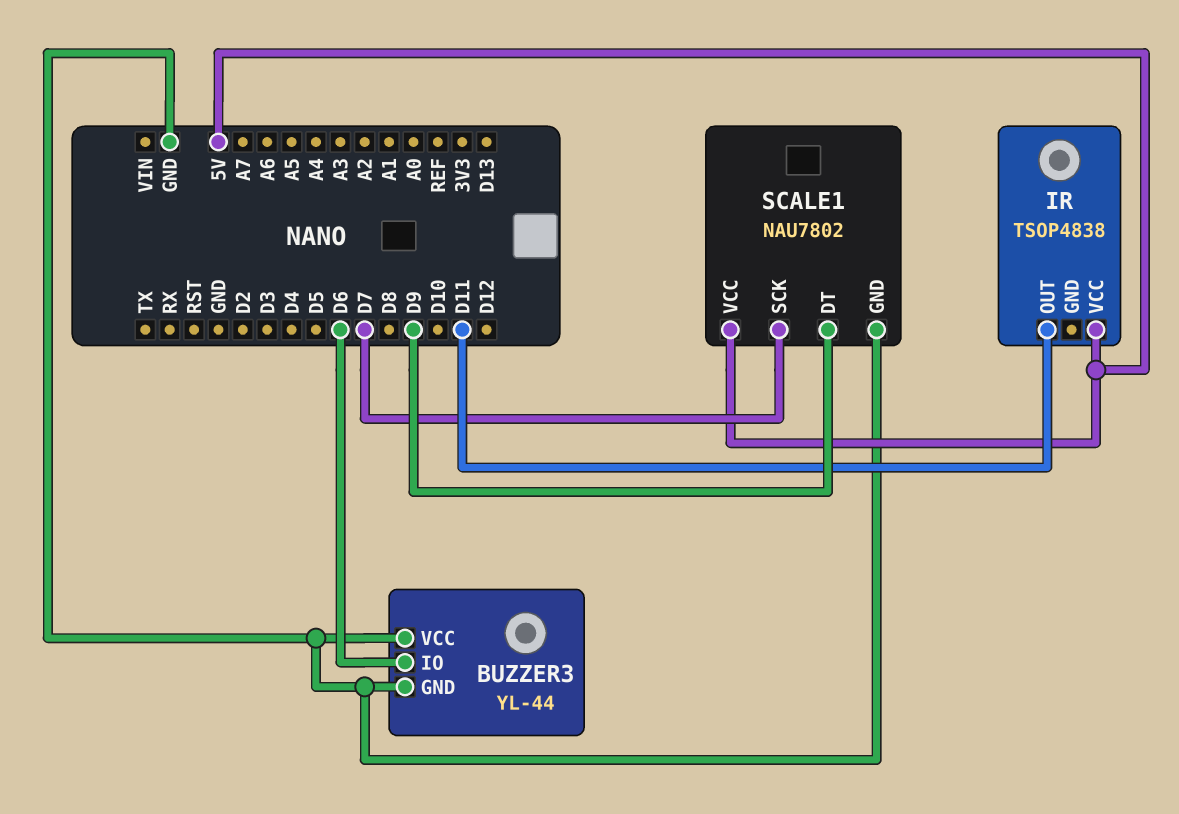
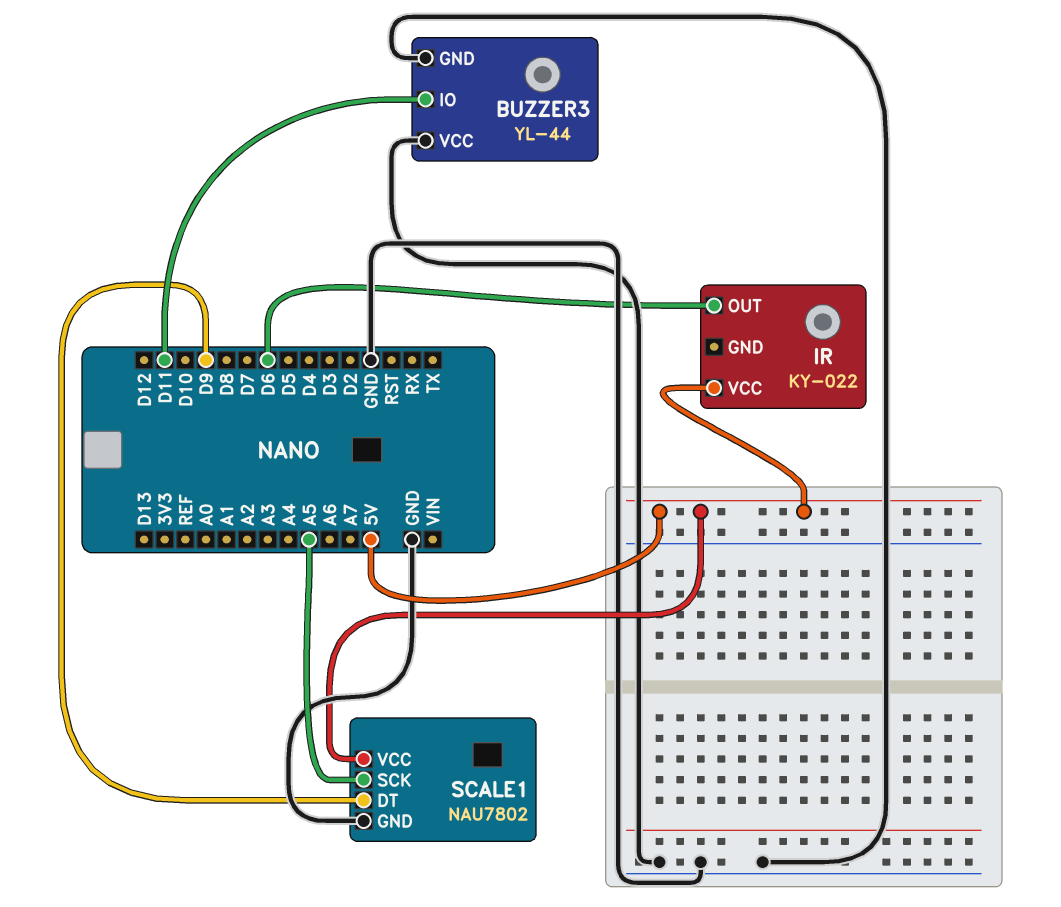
BUZZER3 pin IO: D6 -> D11
IR: TSOP4838 -> KY-022
IR pin OUT: D11 -> D6
SCALE1 pin SCK: D7 -> A5

